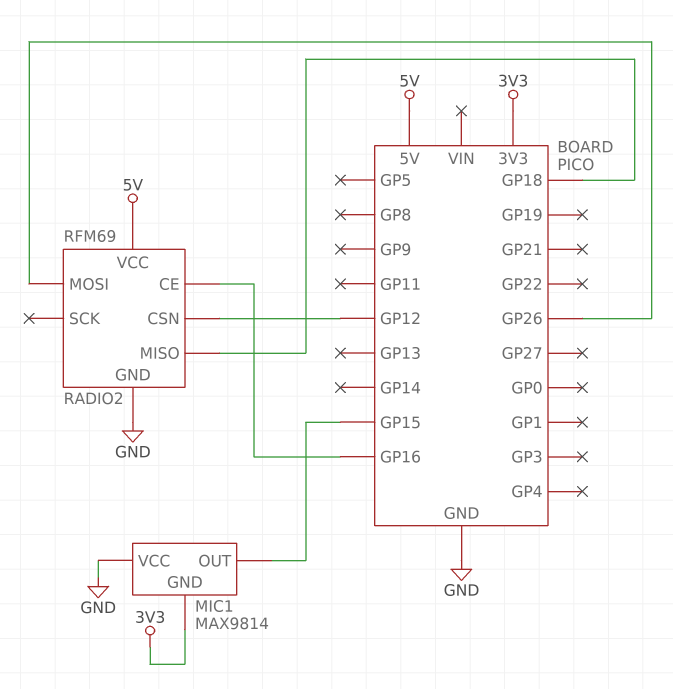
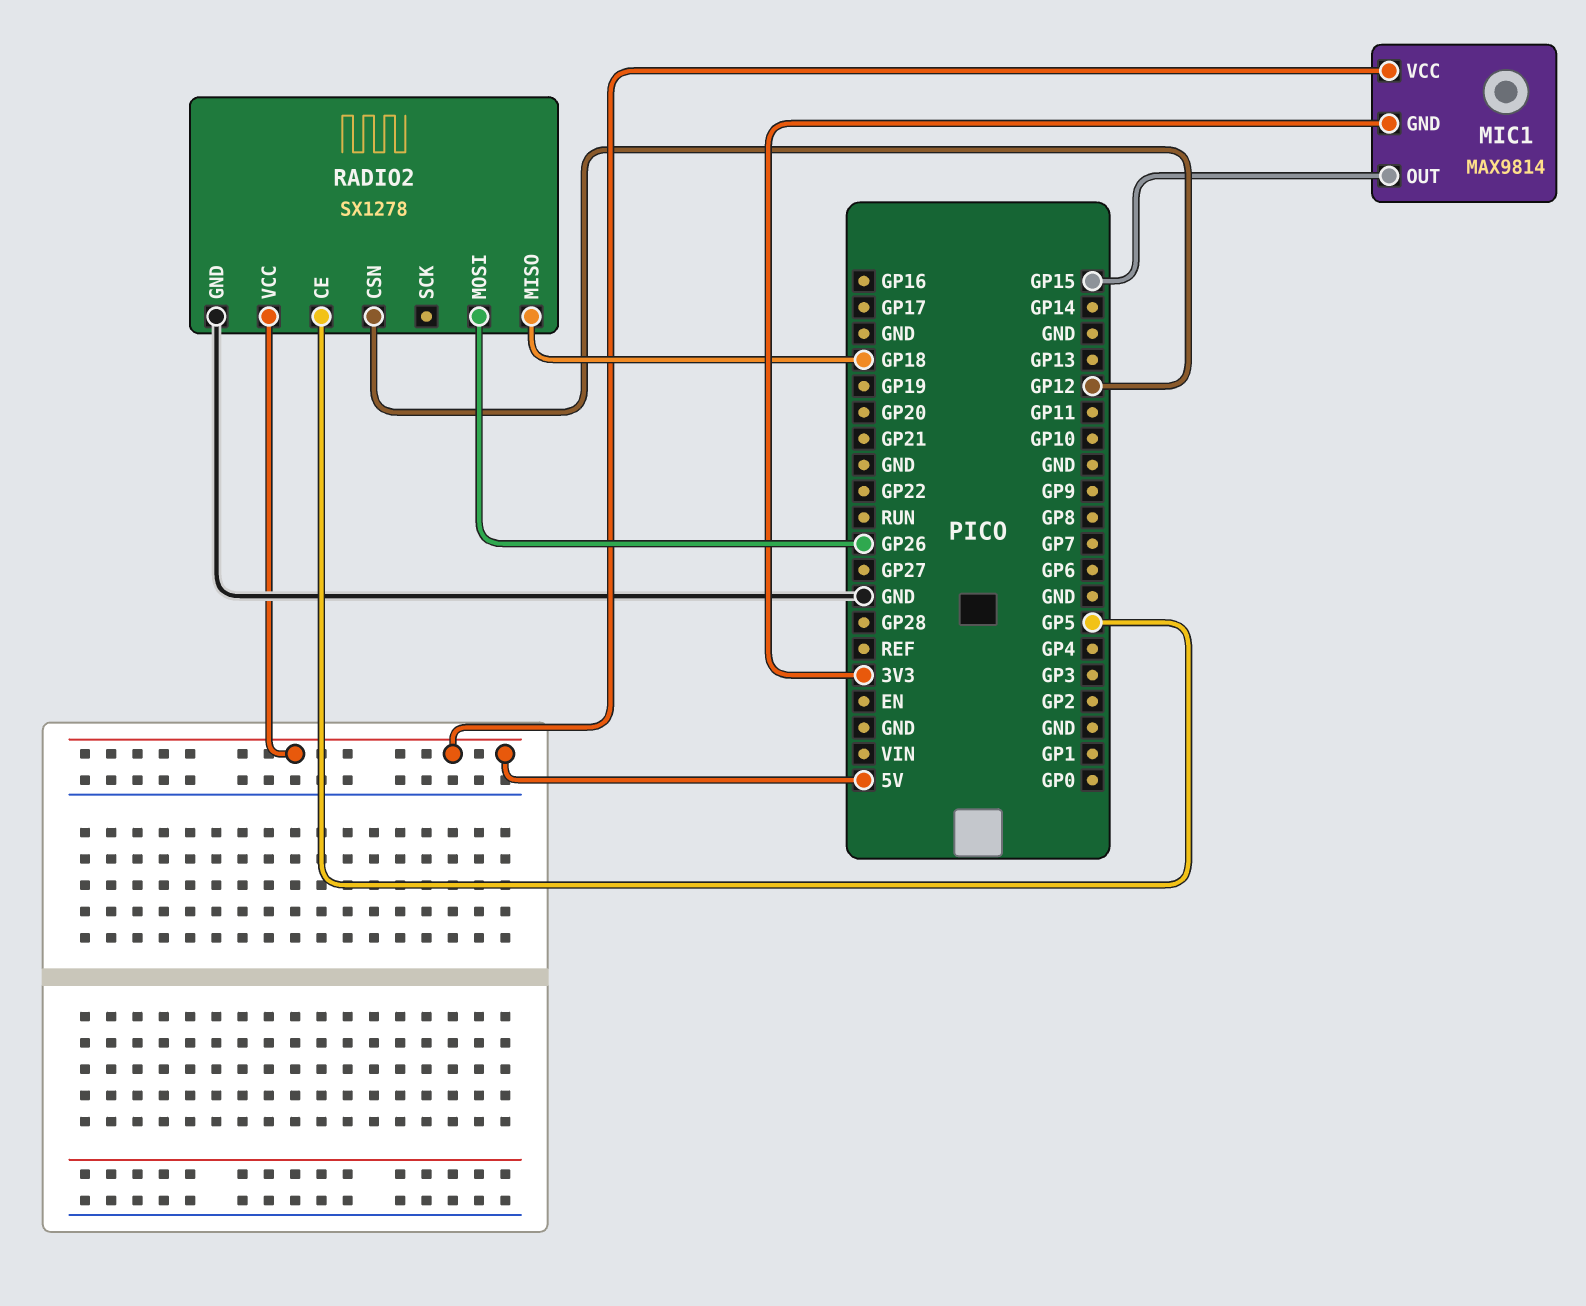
MIC1 pin VCC: GND -> 5V
RADIO2: RFM69 -> SX1278
RADIO2 pin CE: GP16 -> GP5

